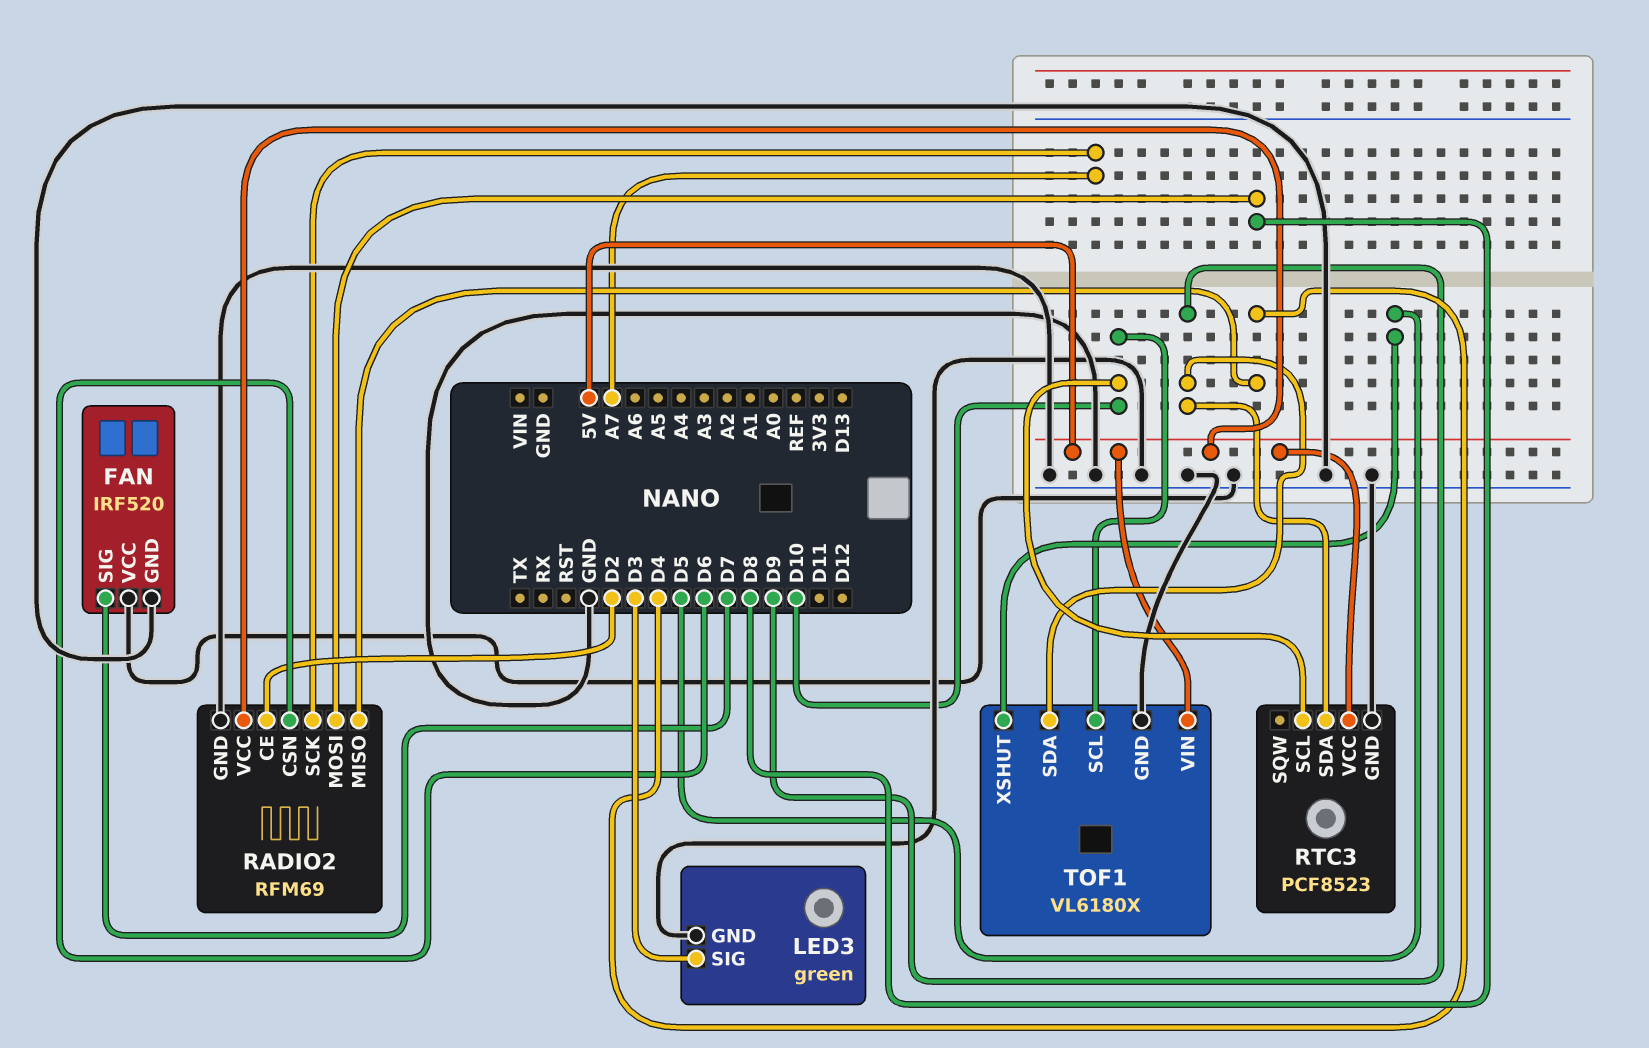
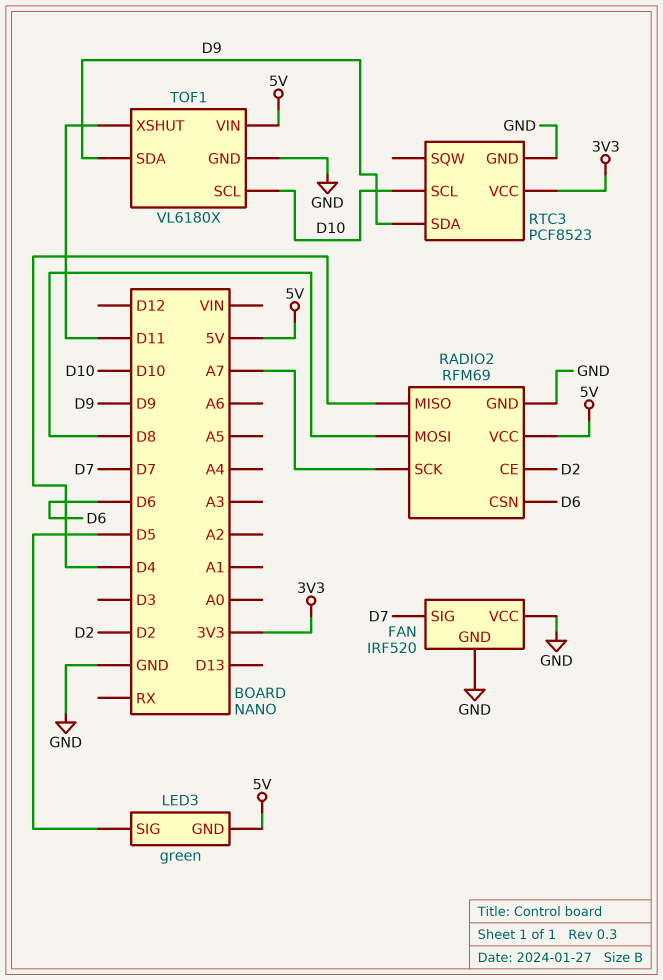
LED3 pin GND: GND -> 5V
LED3 pin SIG: D3 -> D5
RTC3 pin VCC: 5V -> 3V3
TOF1 pin XSHUT: D5 -> D11

